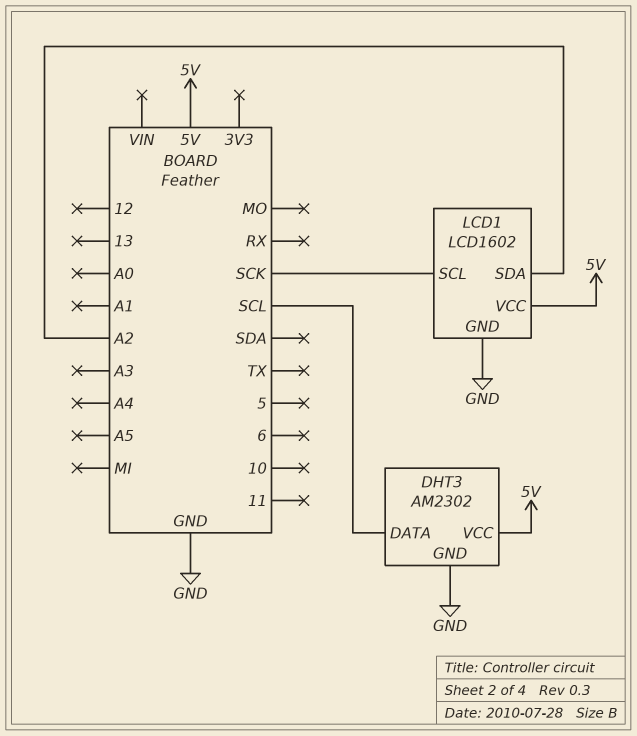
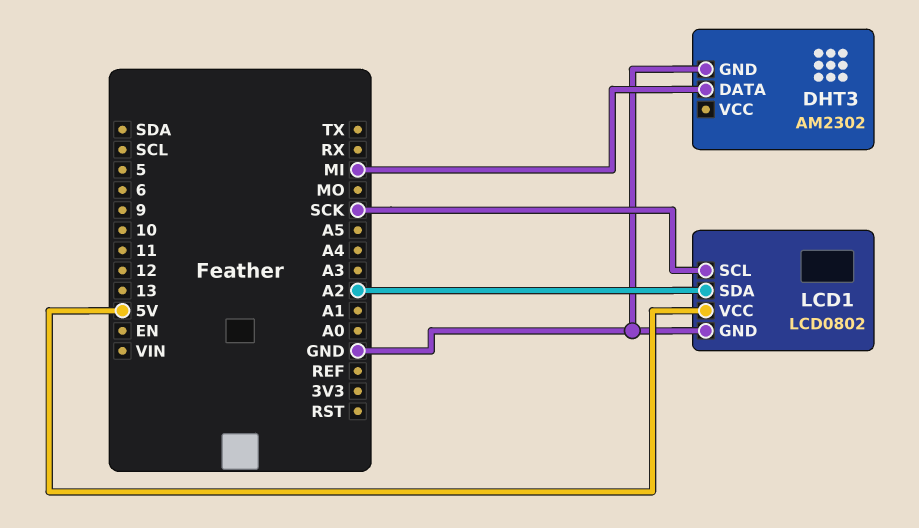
DHT3 pin DATA: SCL -> MI
DHT3 pin VCC: 5V -> none
LCD1: LCD1602 -> LCD0802

